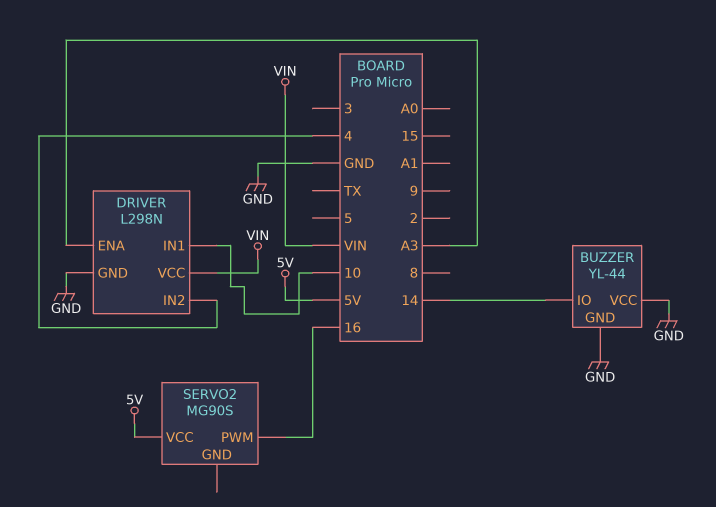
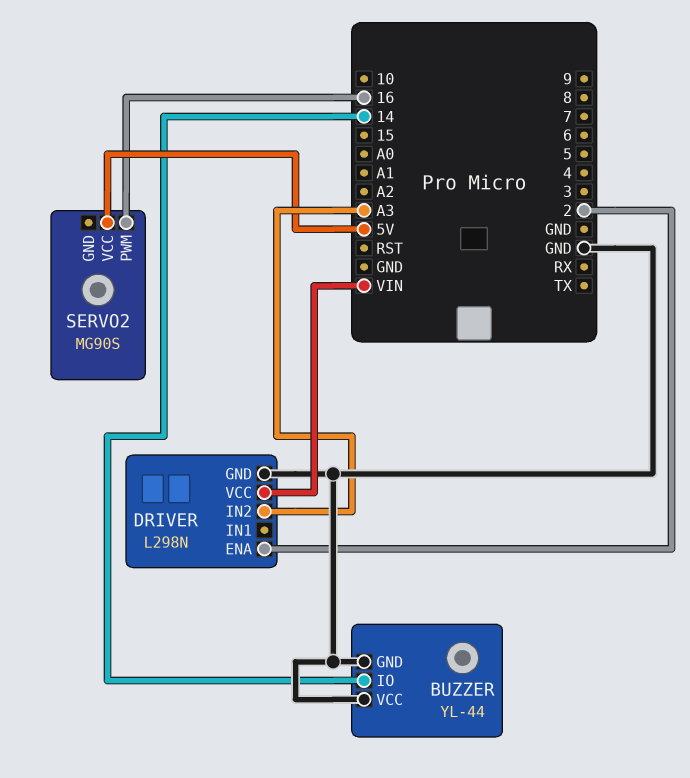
DRIVER pin ENA: A3 -> 2
DRIVER pin IN1: 10 -> none
DRIVER pin IN2: 4 -> A3

